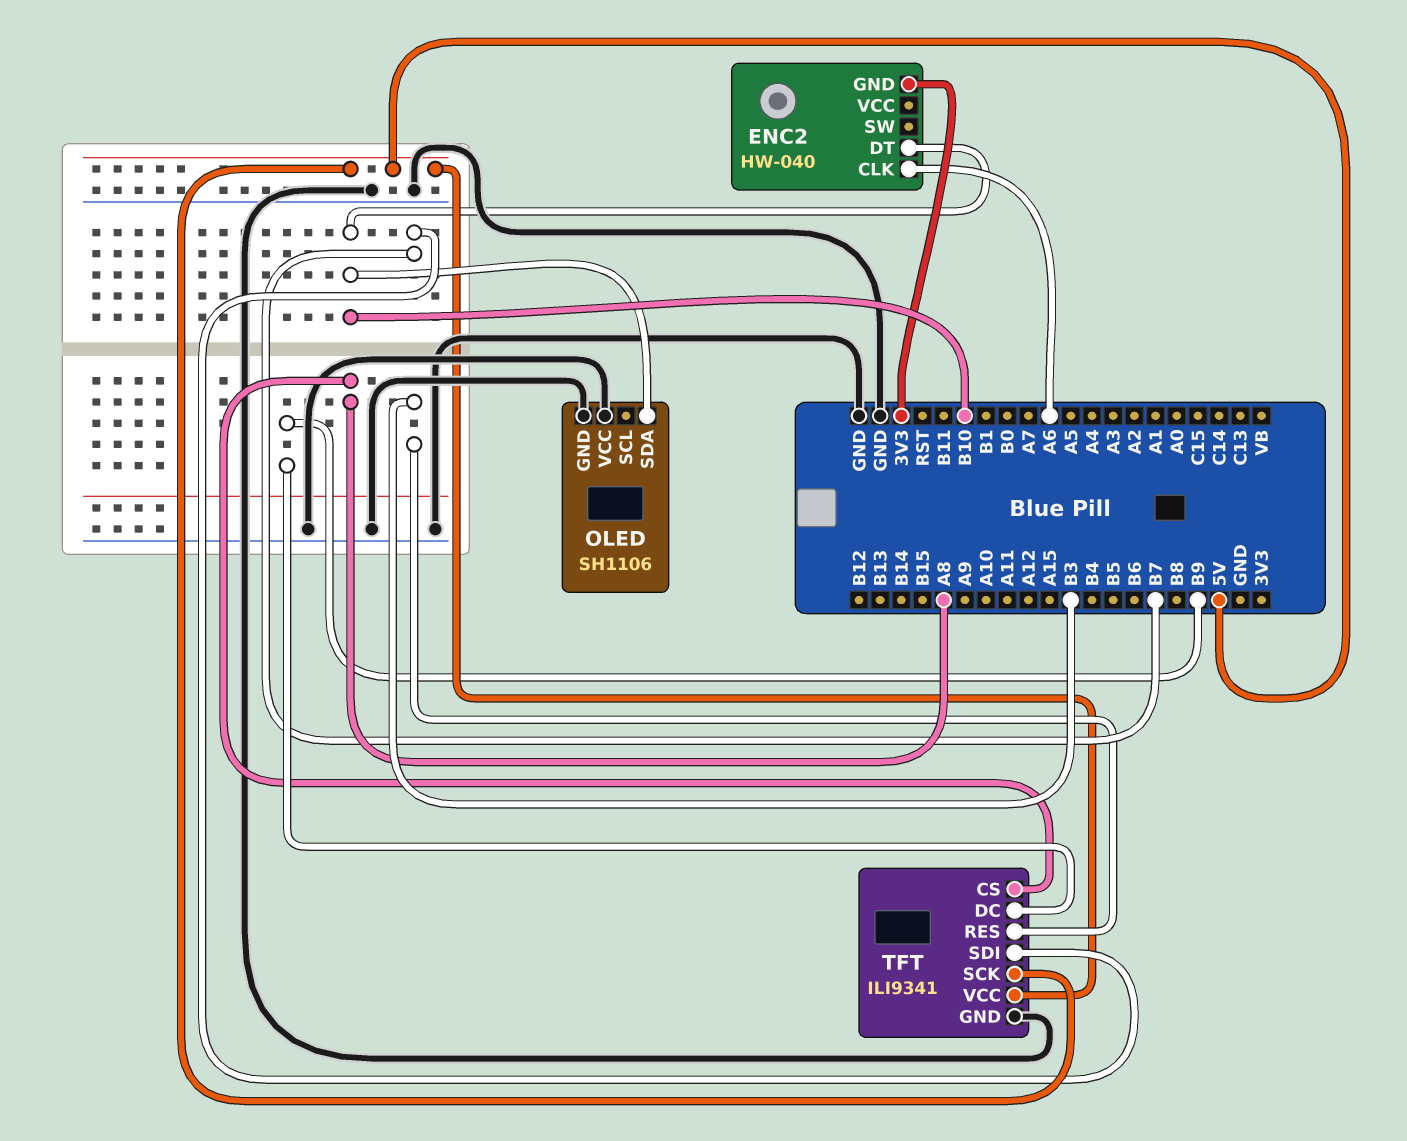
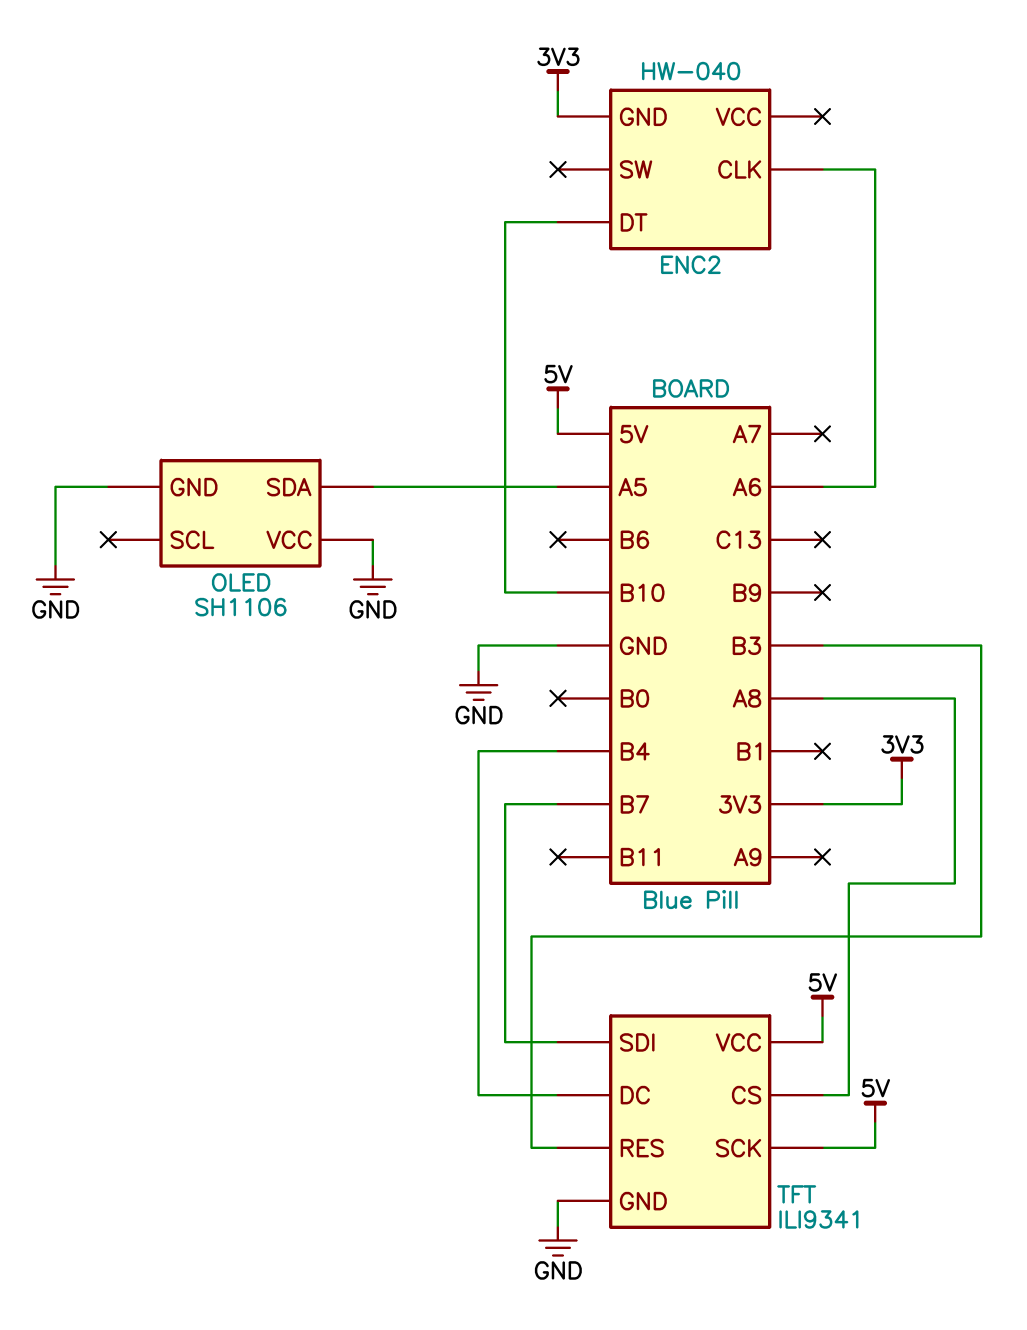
OLED pin SDA: B10 -> A5
TFT pin DC: B9 -> B4

